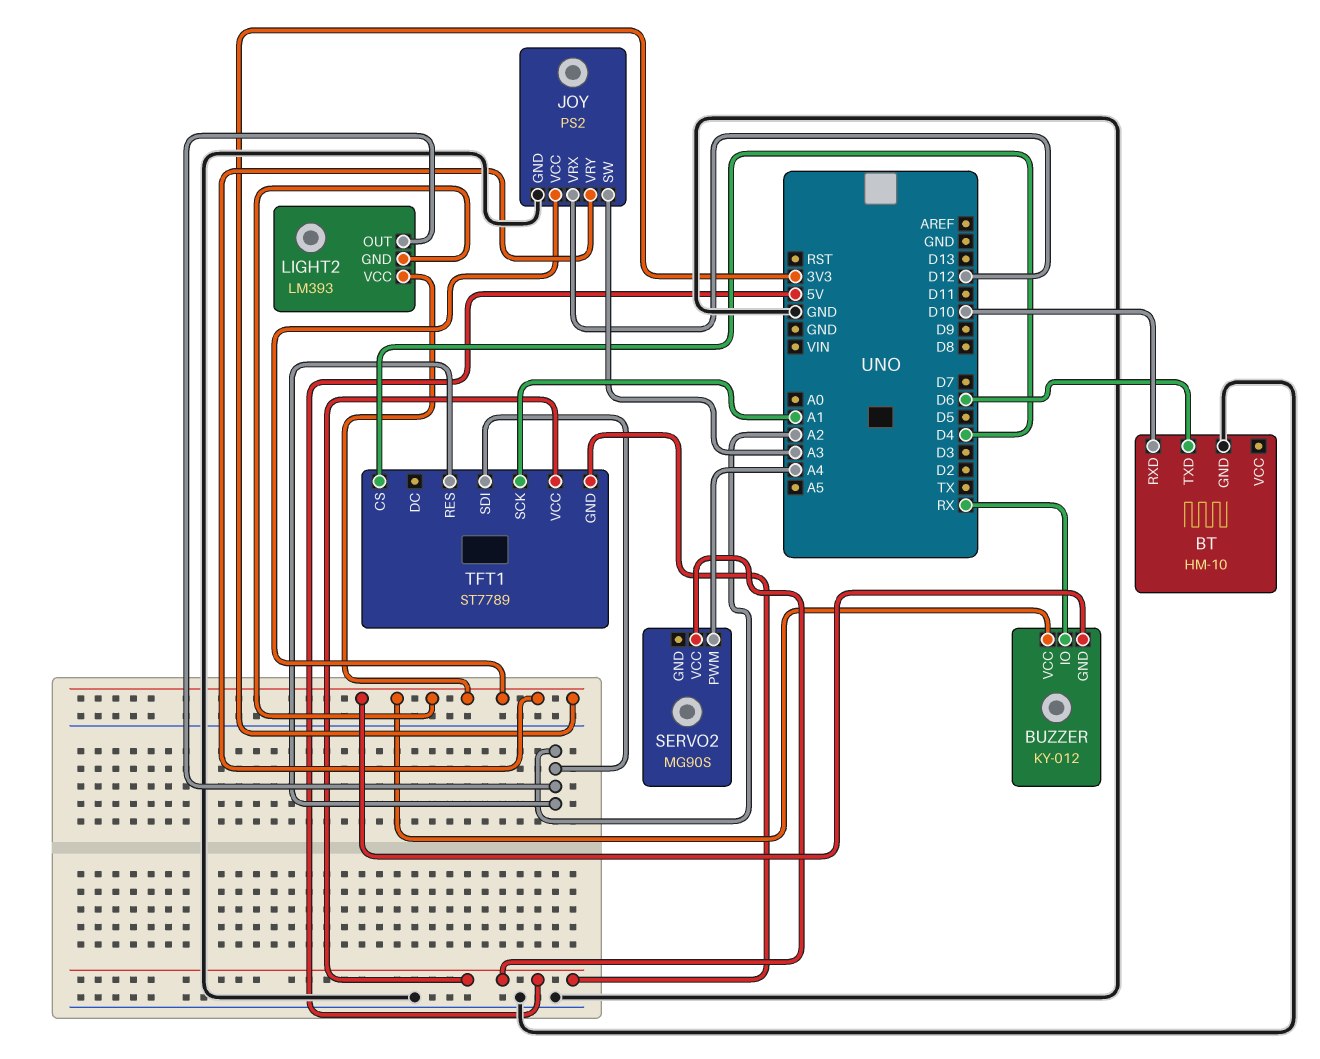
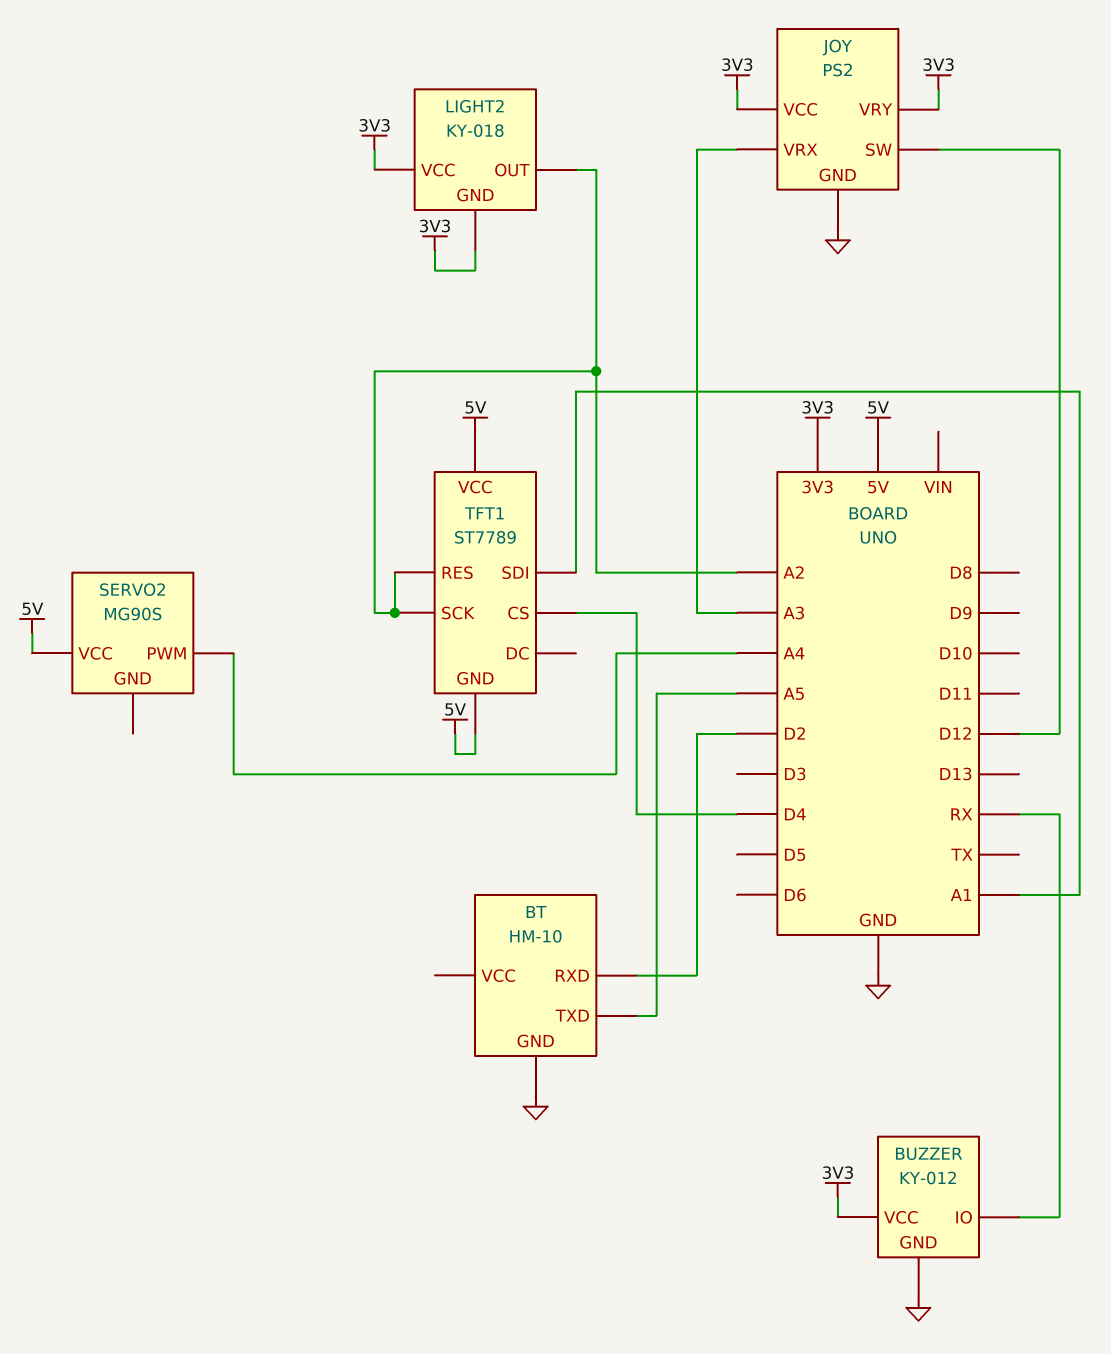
BT pin RXD: D10 -> D2
BT pin TXD: D6 -> A5
BUZZER pin GND: 3V3 -> GND
JOY pin SW: A3 -> D12
JOY pin VRX: D12 -> A3
LIGHT2: LM393 -> KY-018
TFT1 pin SCK: A1 -> A2
TFT1 pin SDI: A2 -> A1

